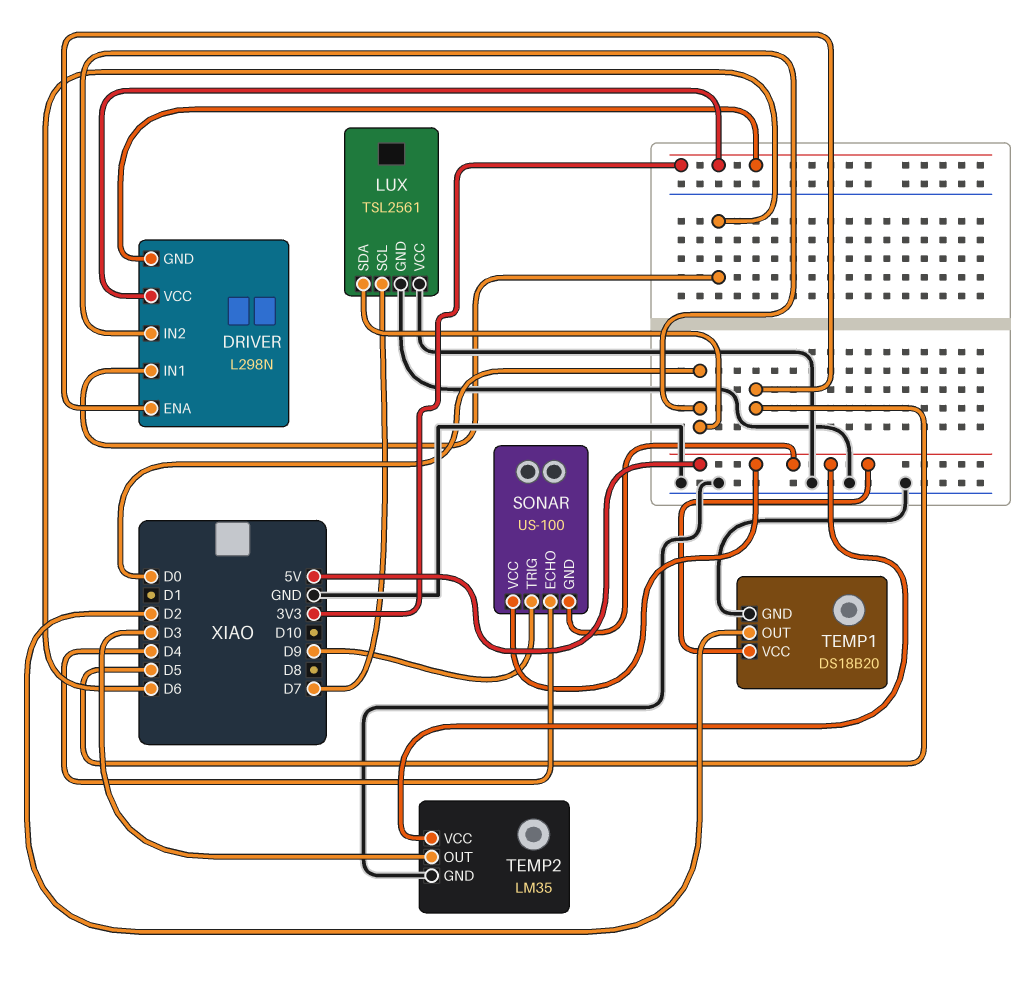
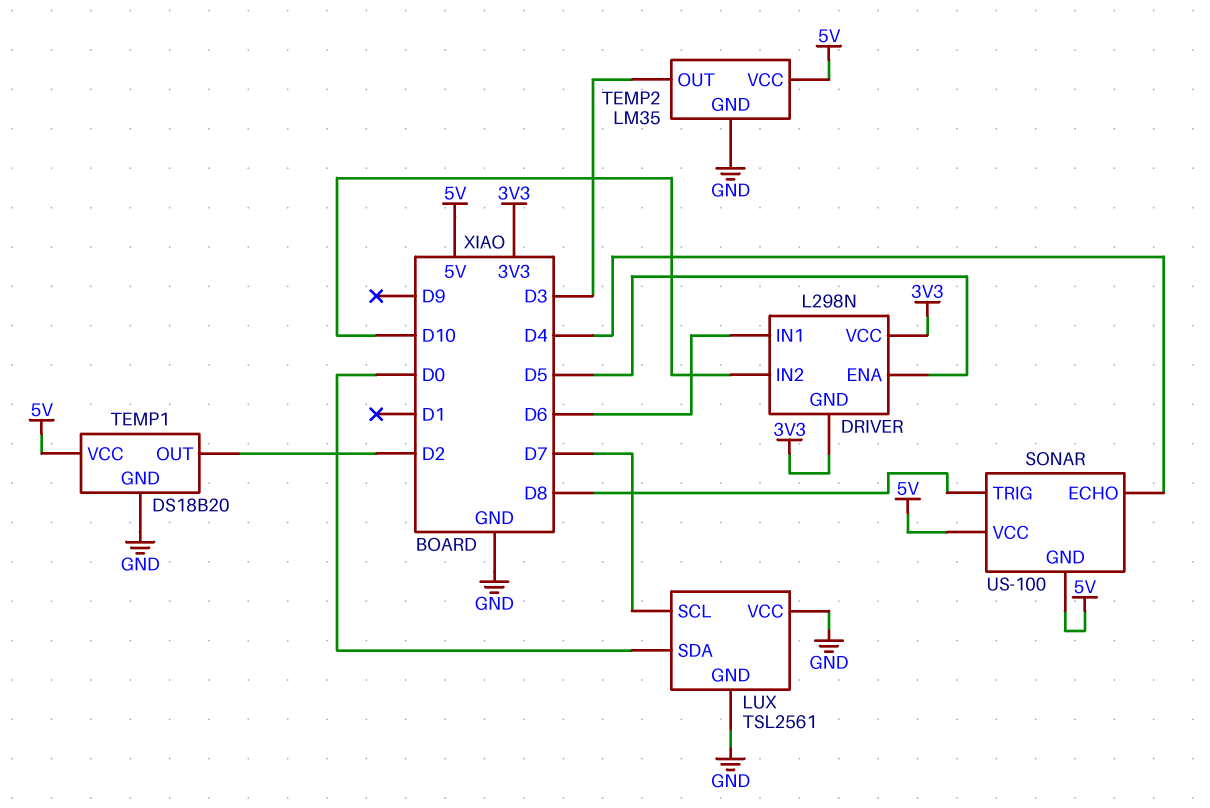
DRIVER pin IN2: D0 -> D10
SONAR pin TRIG: D9 -> D8

